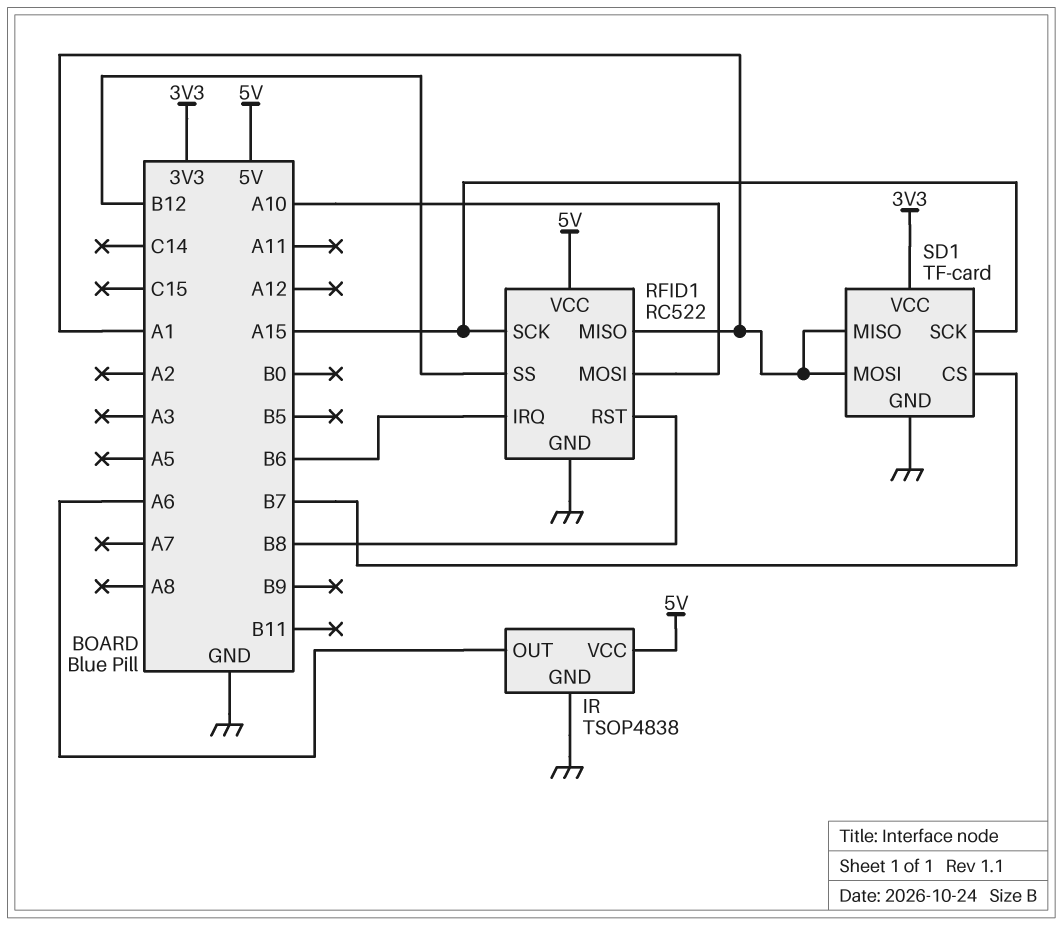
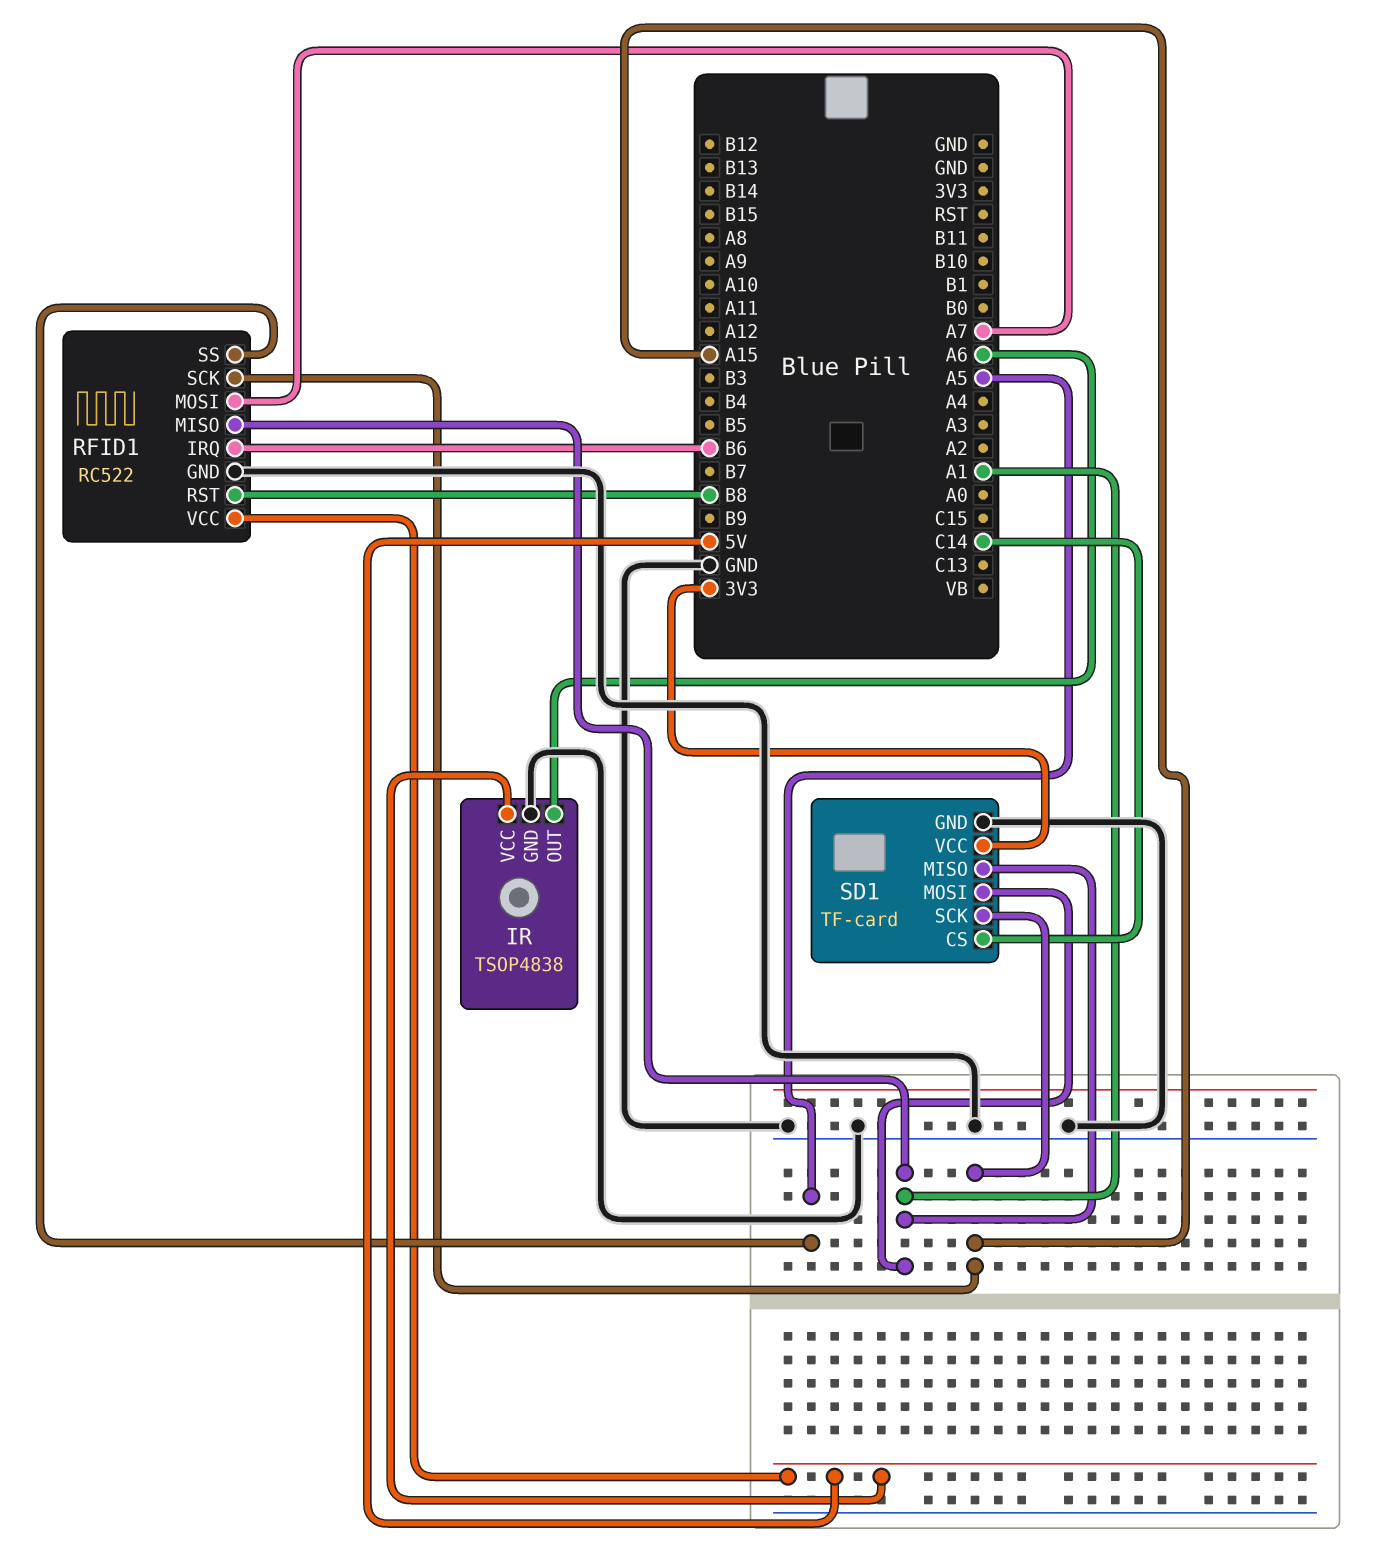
RFID1 pin MOSI: A10 -> A7
RFID1 pin SS: B12 -> A5
SD1 pin CS: B7 -> C14

